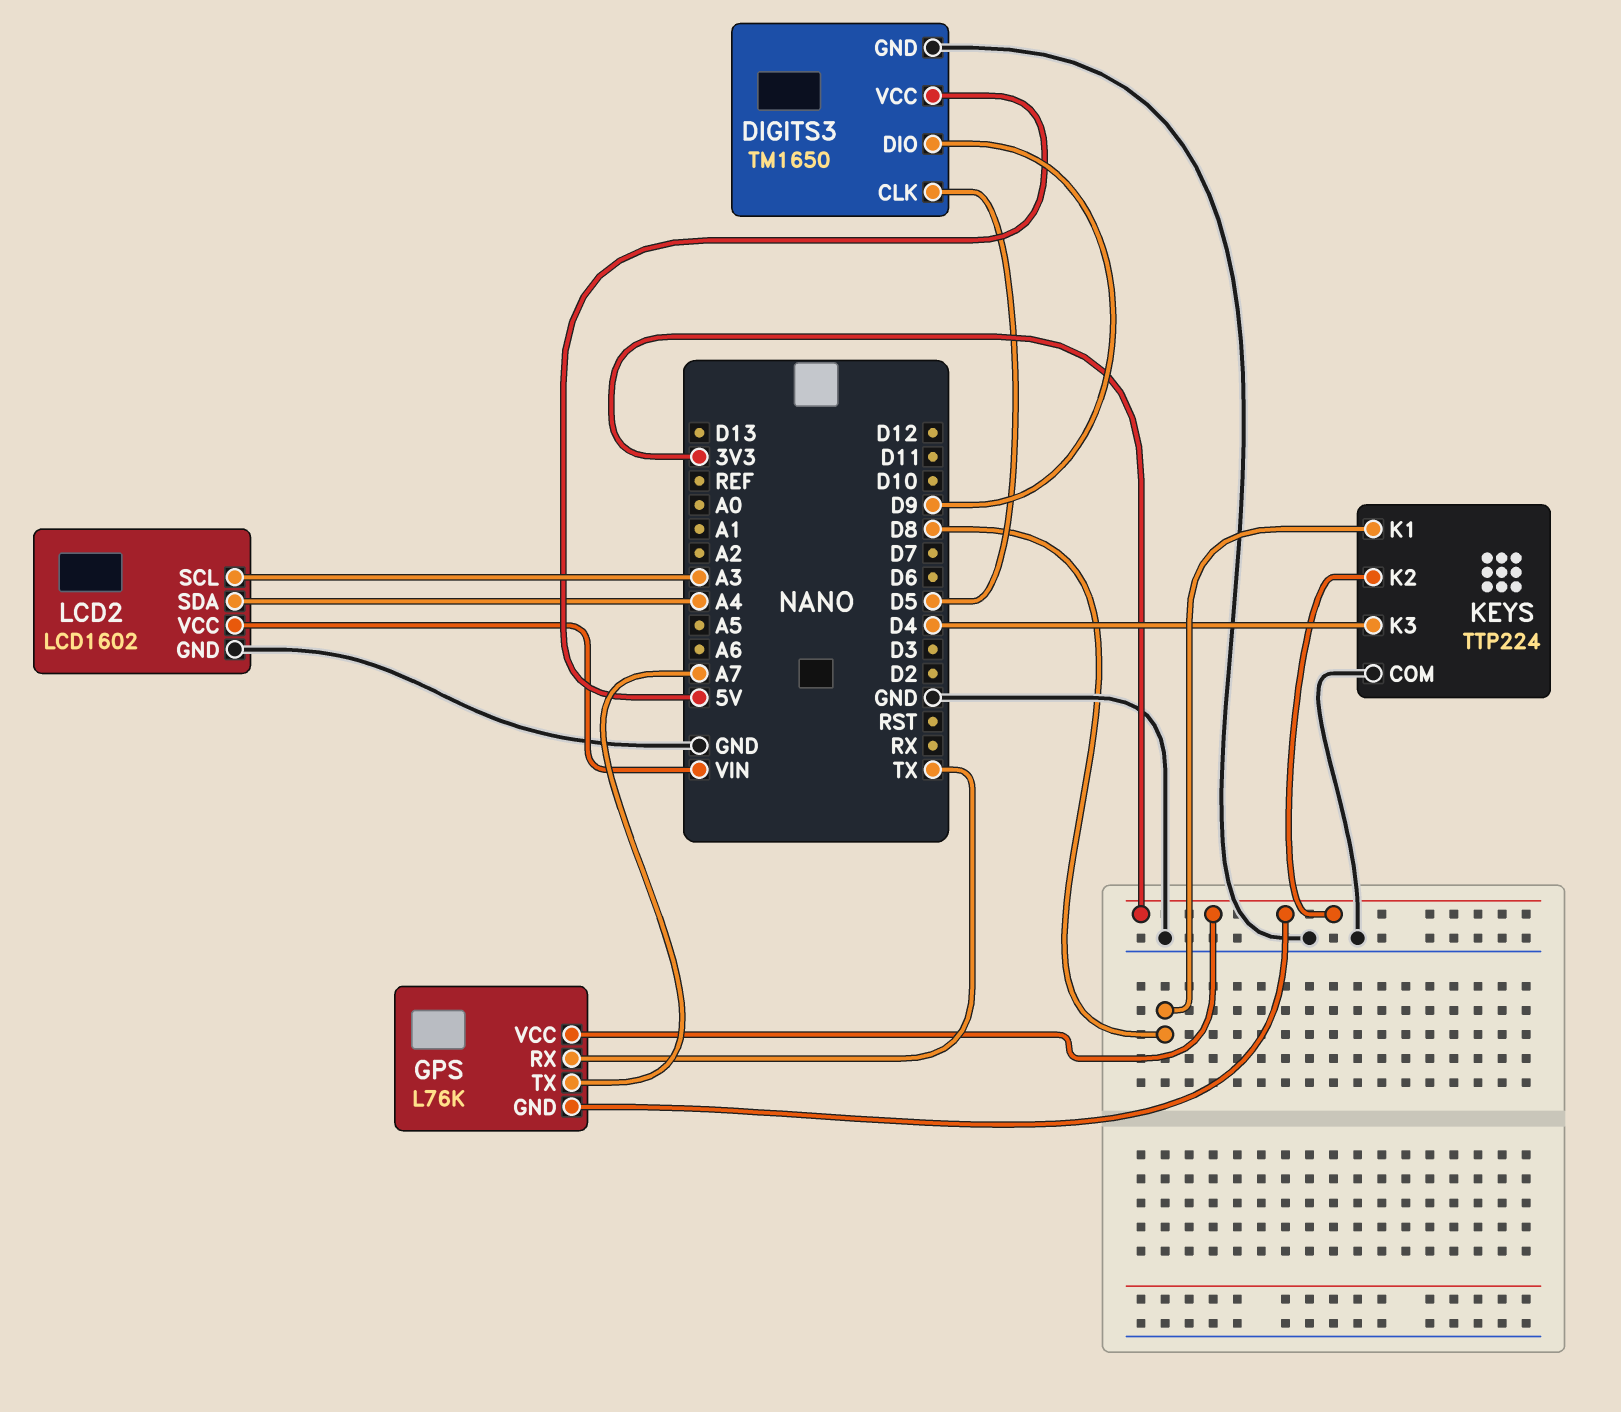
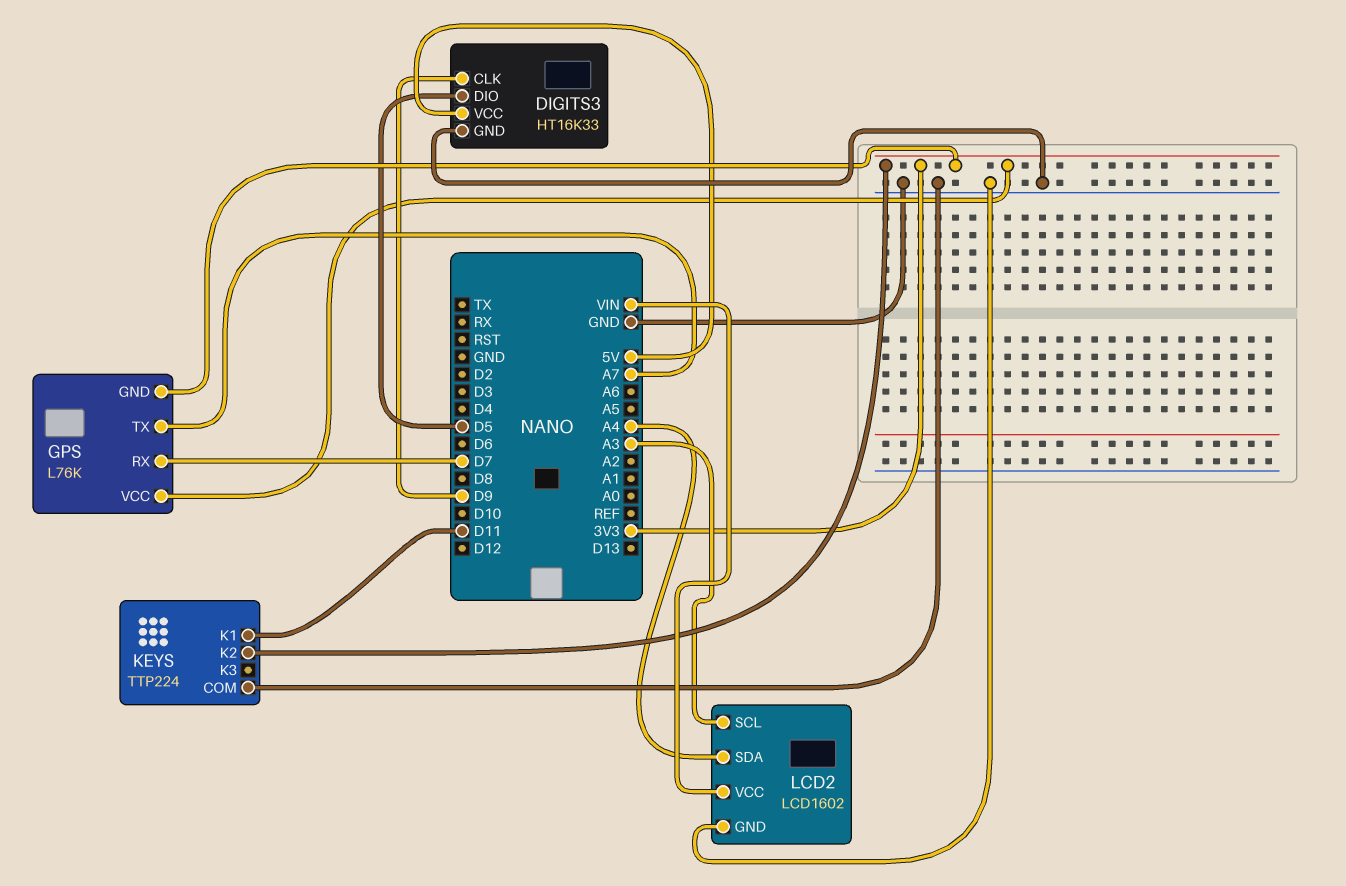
DIGITS3: TM1650 -> HT16K33
DIGITS3 pin CLK: D5 -> D9
DIGITS3 pin DIO: D9 -> D5
GPS pin RX: TX -> D7
KEYS pin K1: D8 -> D11
KEYS pin K3: D4 -> none

